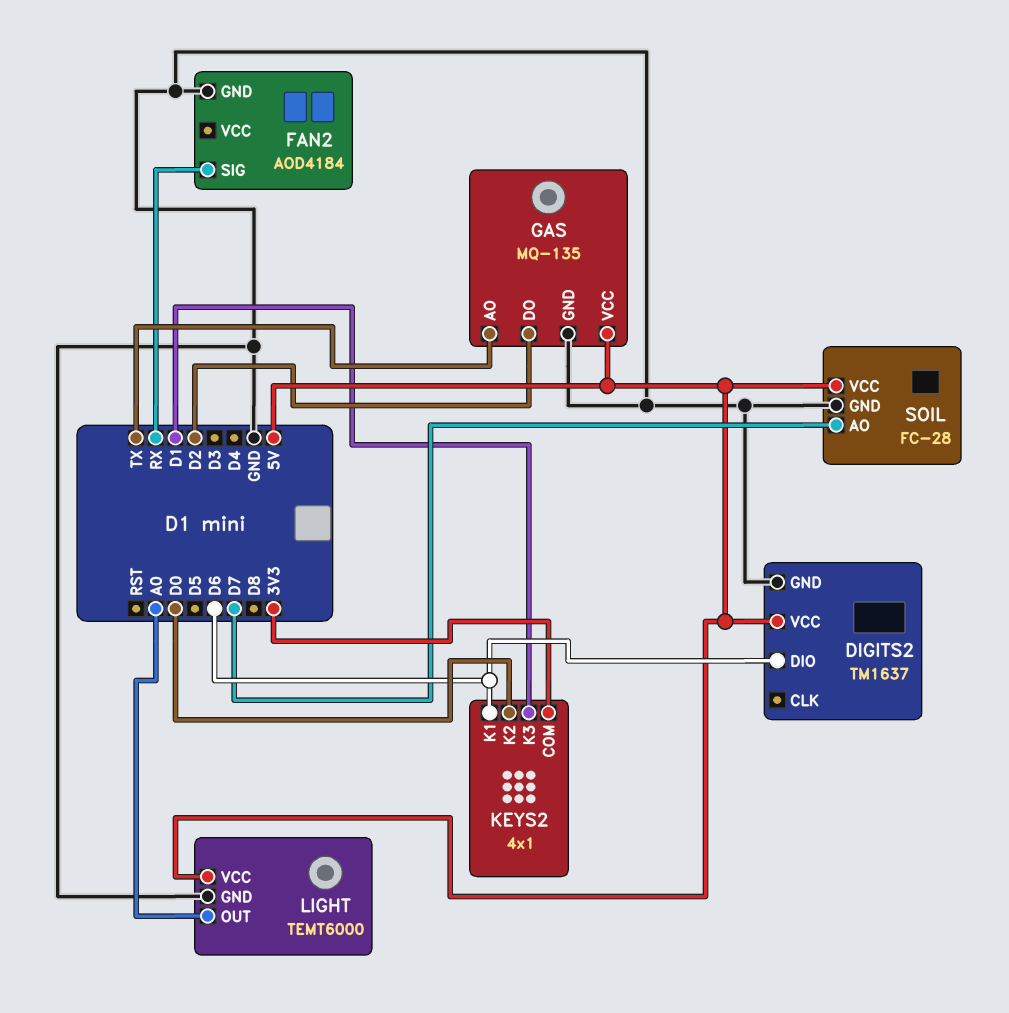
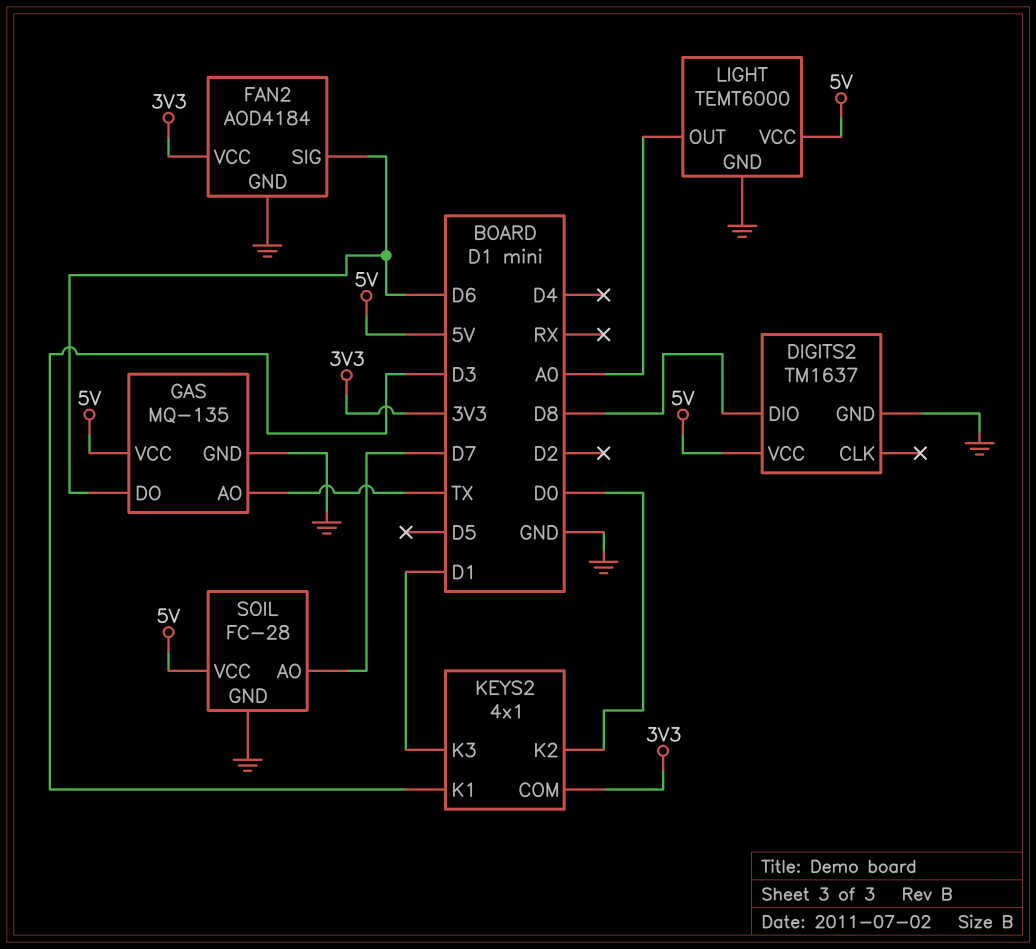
DIGITS2 pin DIO: D6 -> D8
FAN2 pin SIG: RX -> D6
FAN2 pin VCC: none -> 3V3
GAS pin DO: D2 -> D6
KEYS2 pin K1: D6 -> D3

